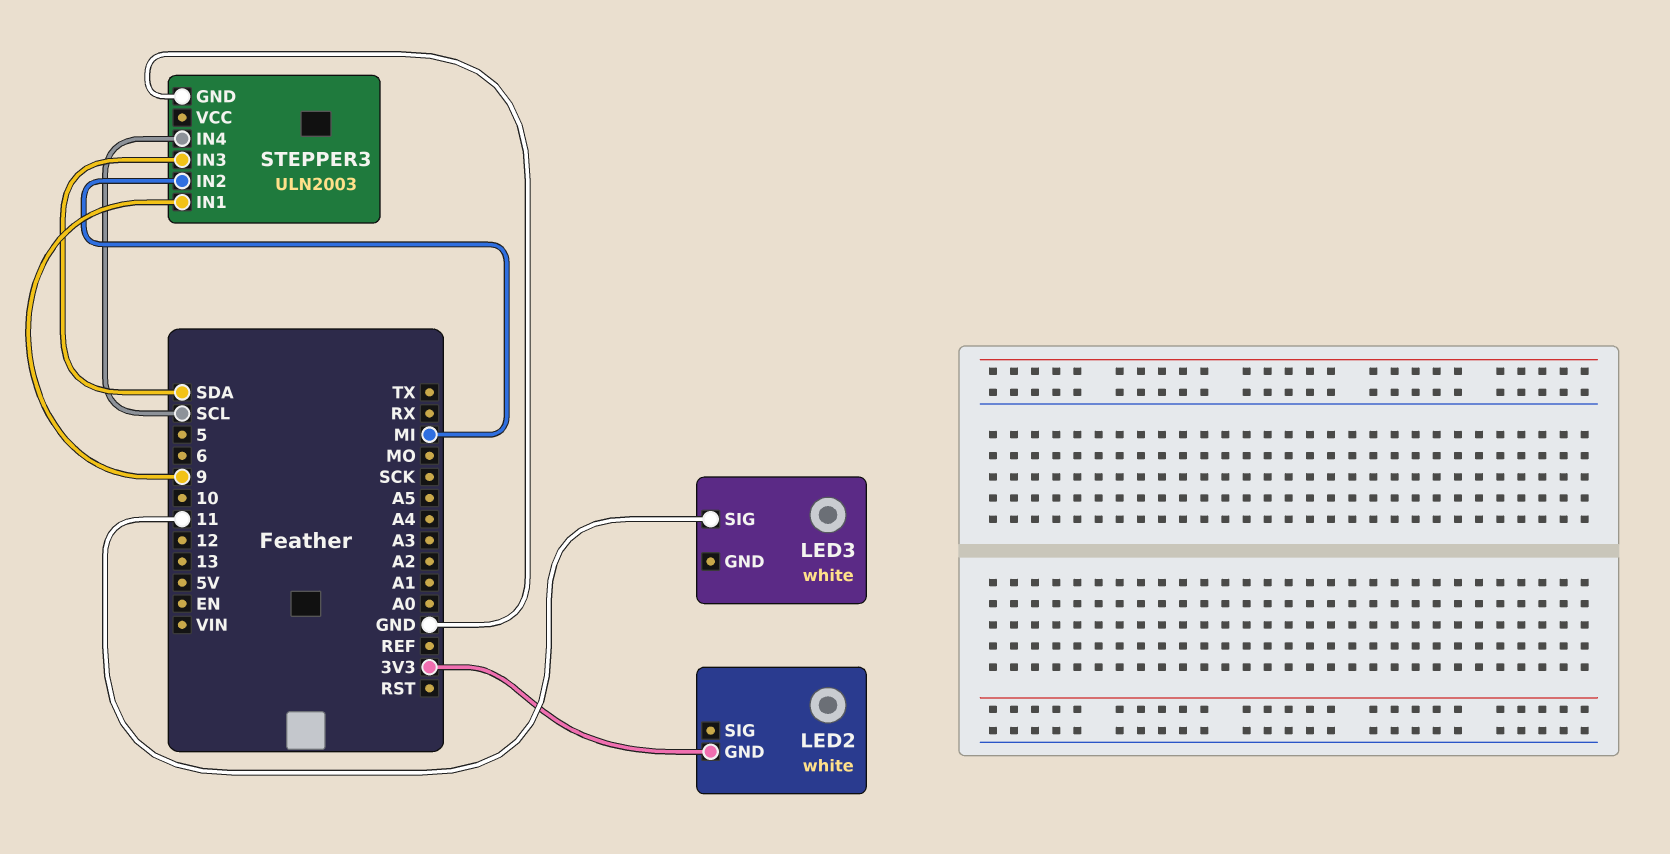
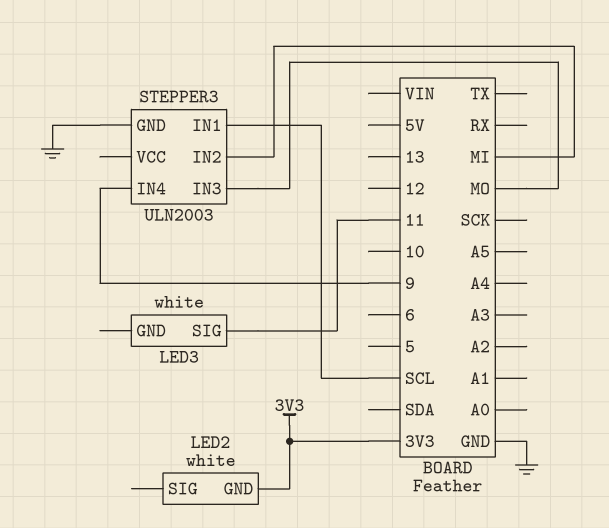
STEPPER3 pin IN1: 9 -> SCL
STEPPER3 pin IN3: SDA -> MO
STEPPER3 pin IN4: SCL -> 9

